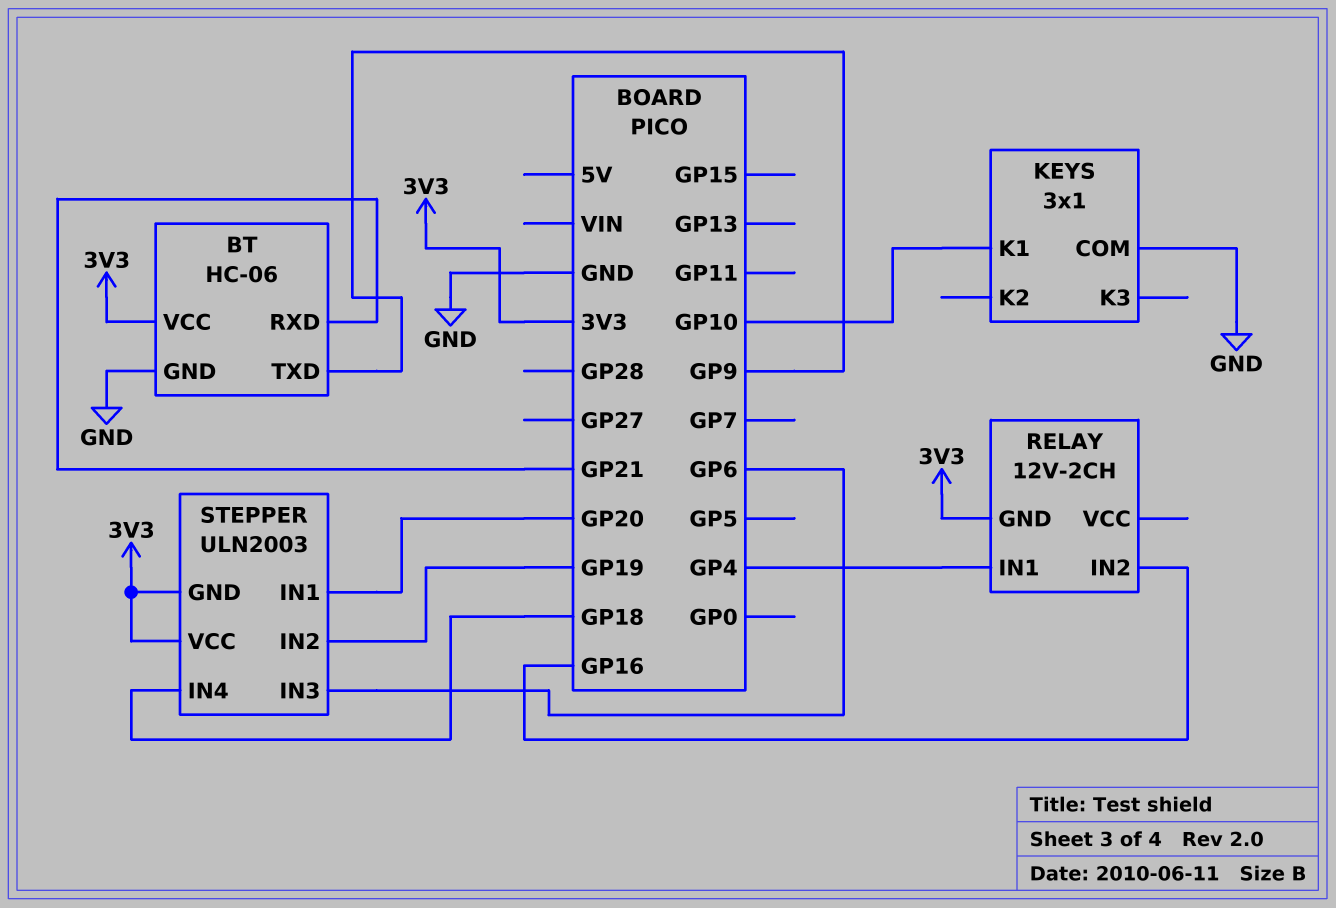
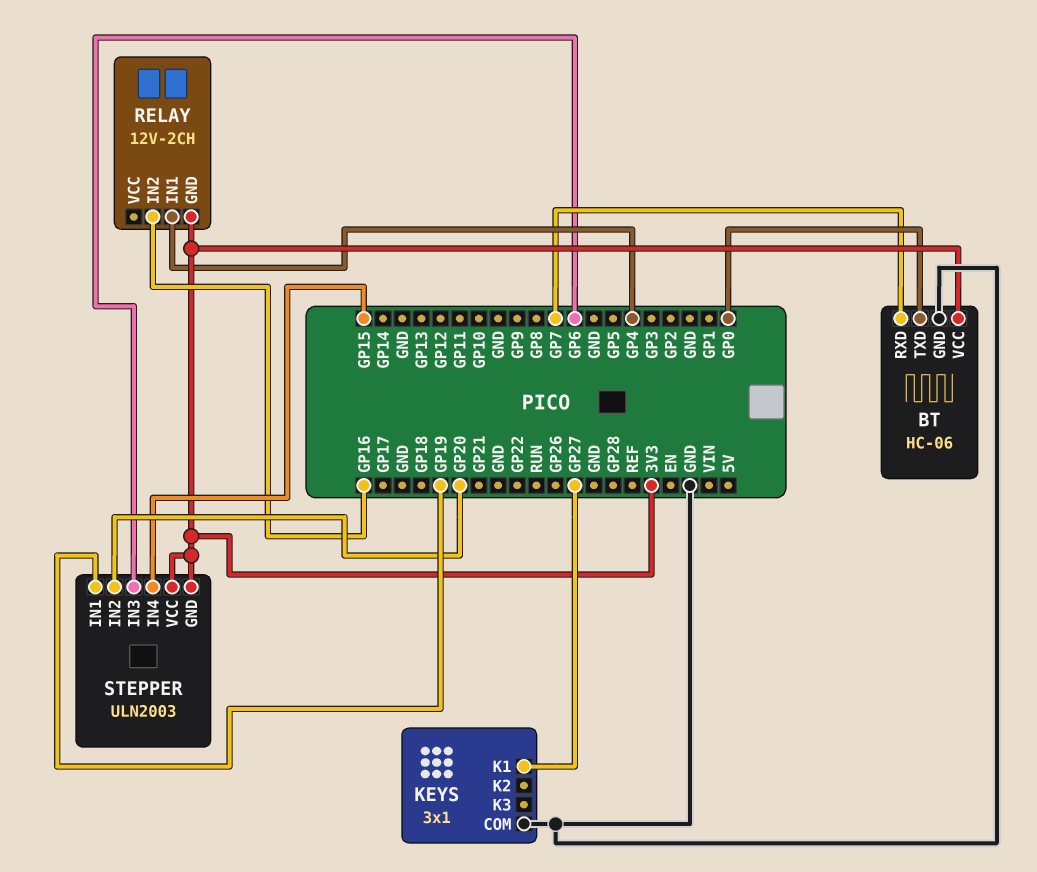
BT pin RXD: GP21 -> GP7
BT pin TXD: GP9 -> GP0
KEYS pin K1: GP10 -> GP27
STEPPER pin IN1: GP20 -> GP19
STEPPER pin IN2: GP19 -> GP20
STEPPER pin IN4: GP18 -> GP15

